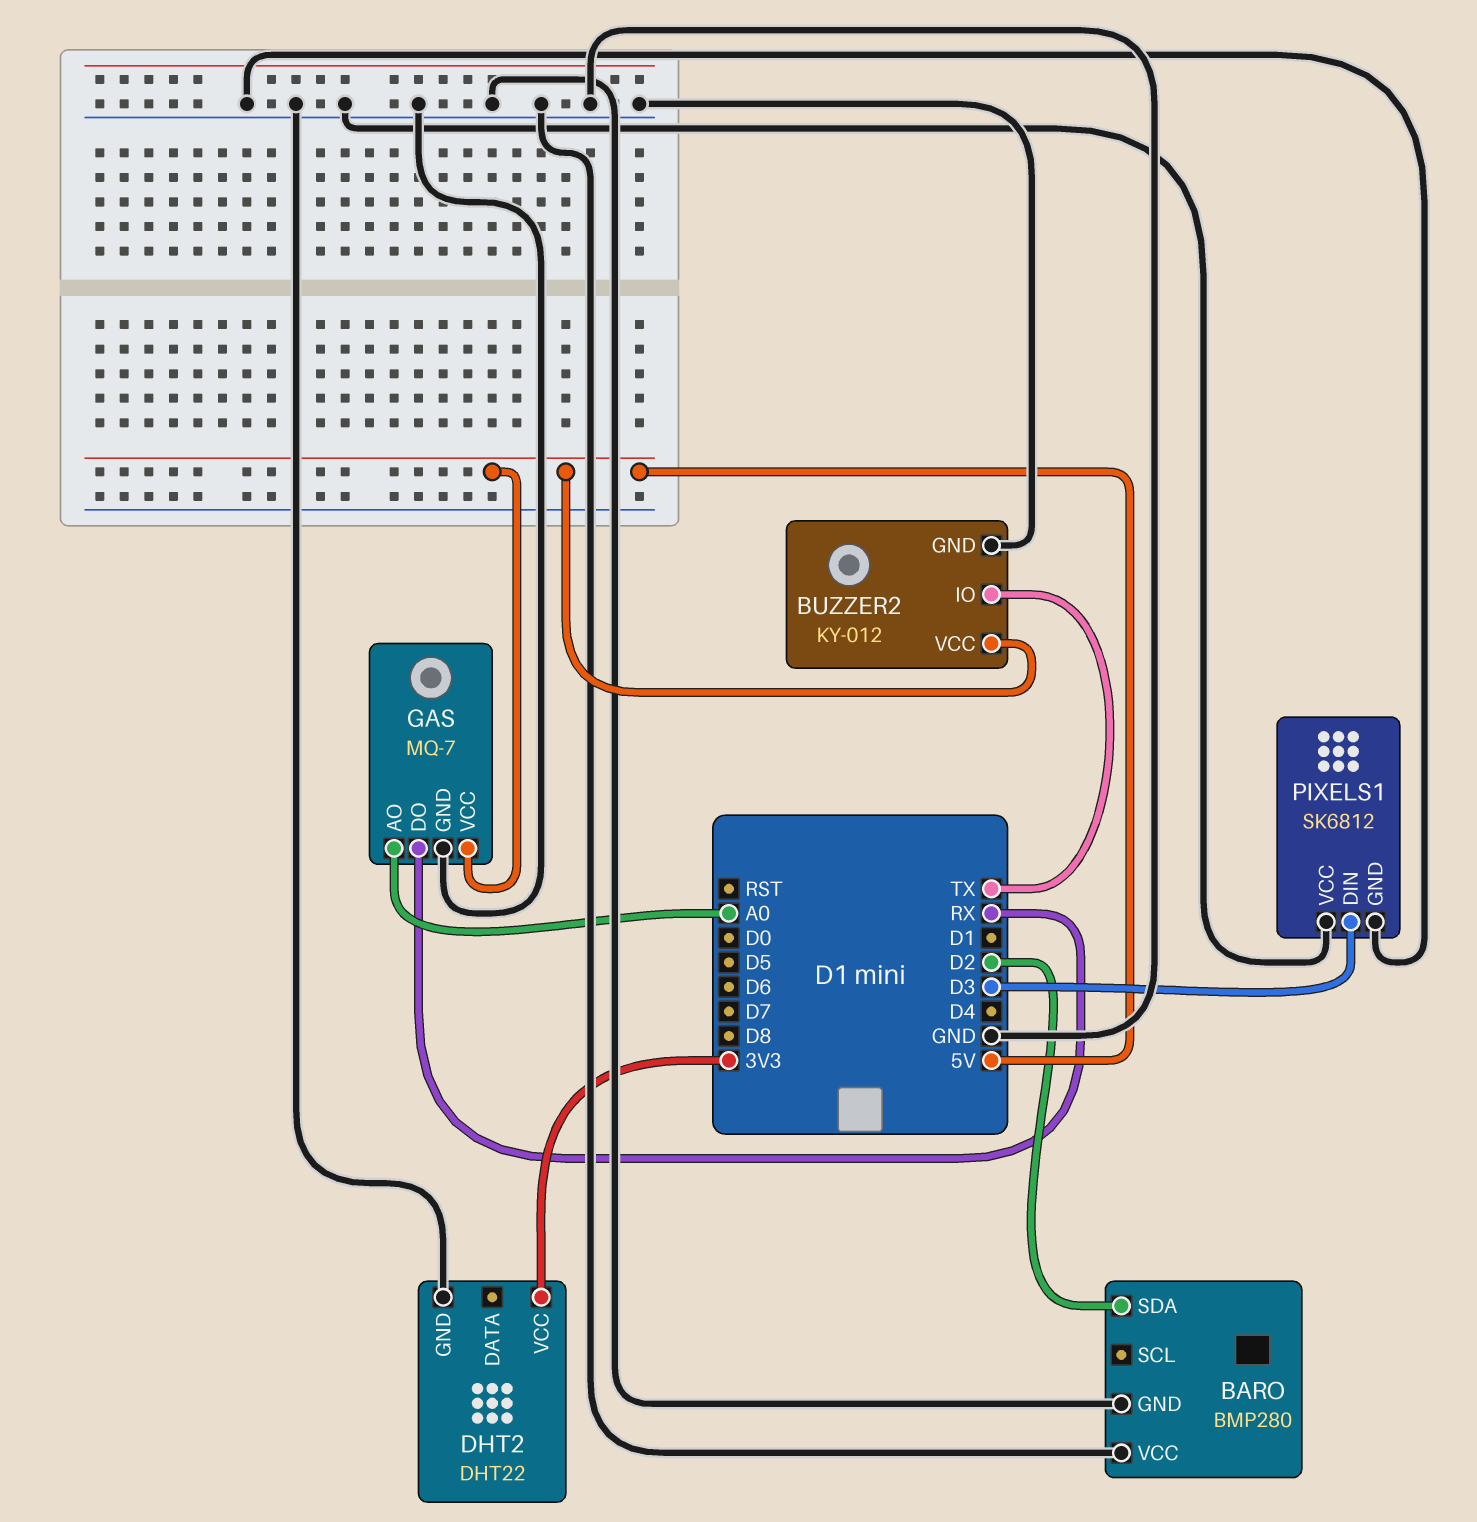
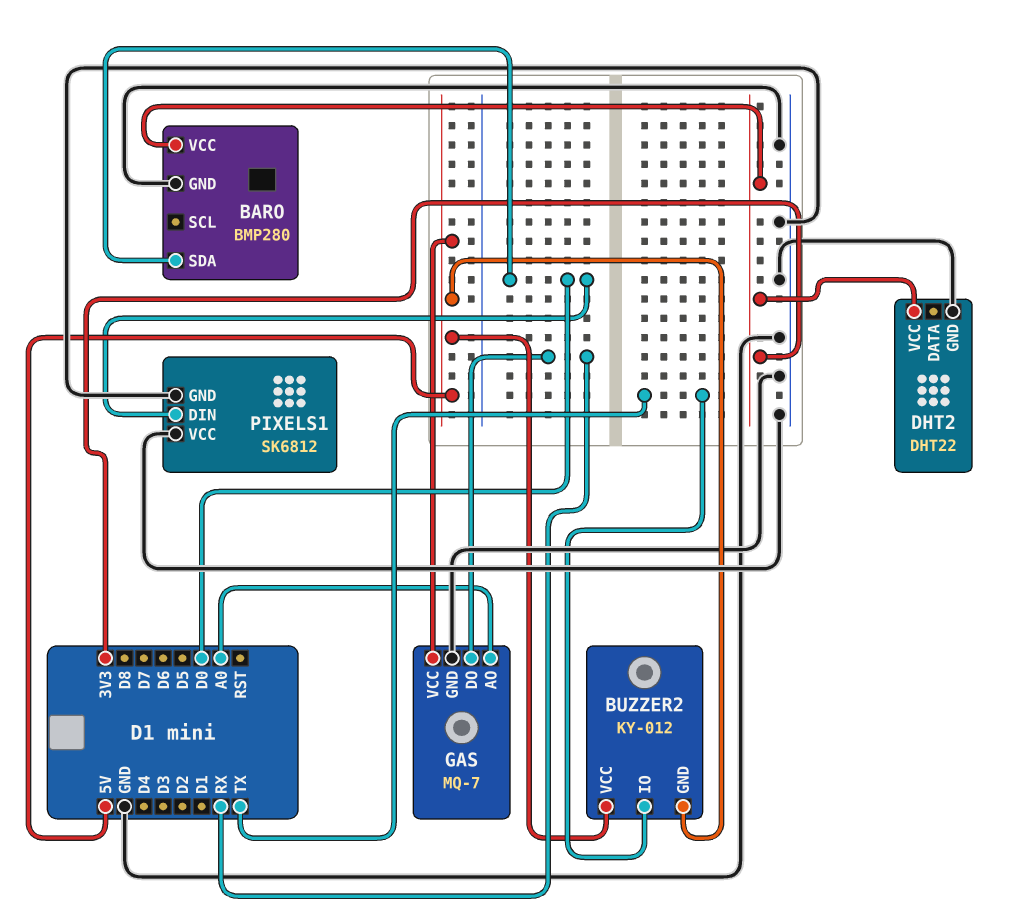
BARO pin SDA: D2 -> D0
BARO pin VCC: GND -> 3V3
BUZZER2 pin GND: GND -> 5V
PIXELS1 pin DIN: D3 -> D0

